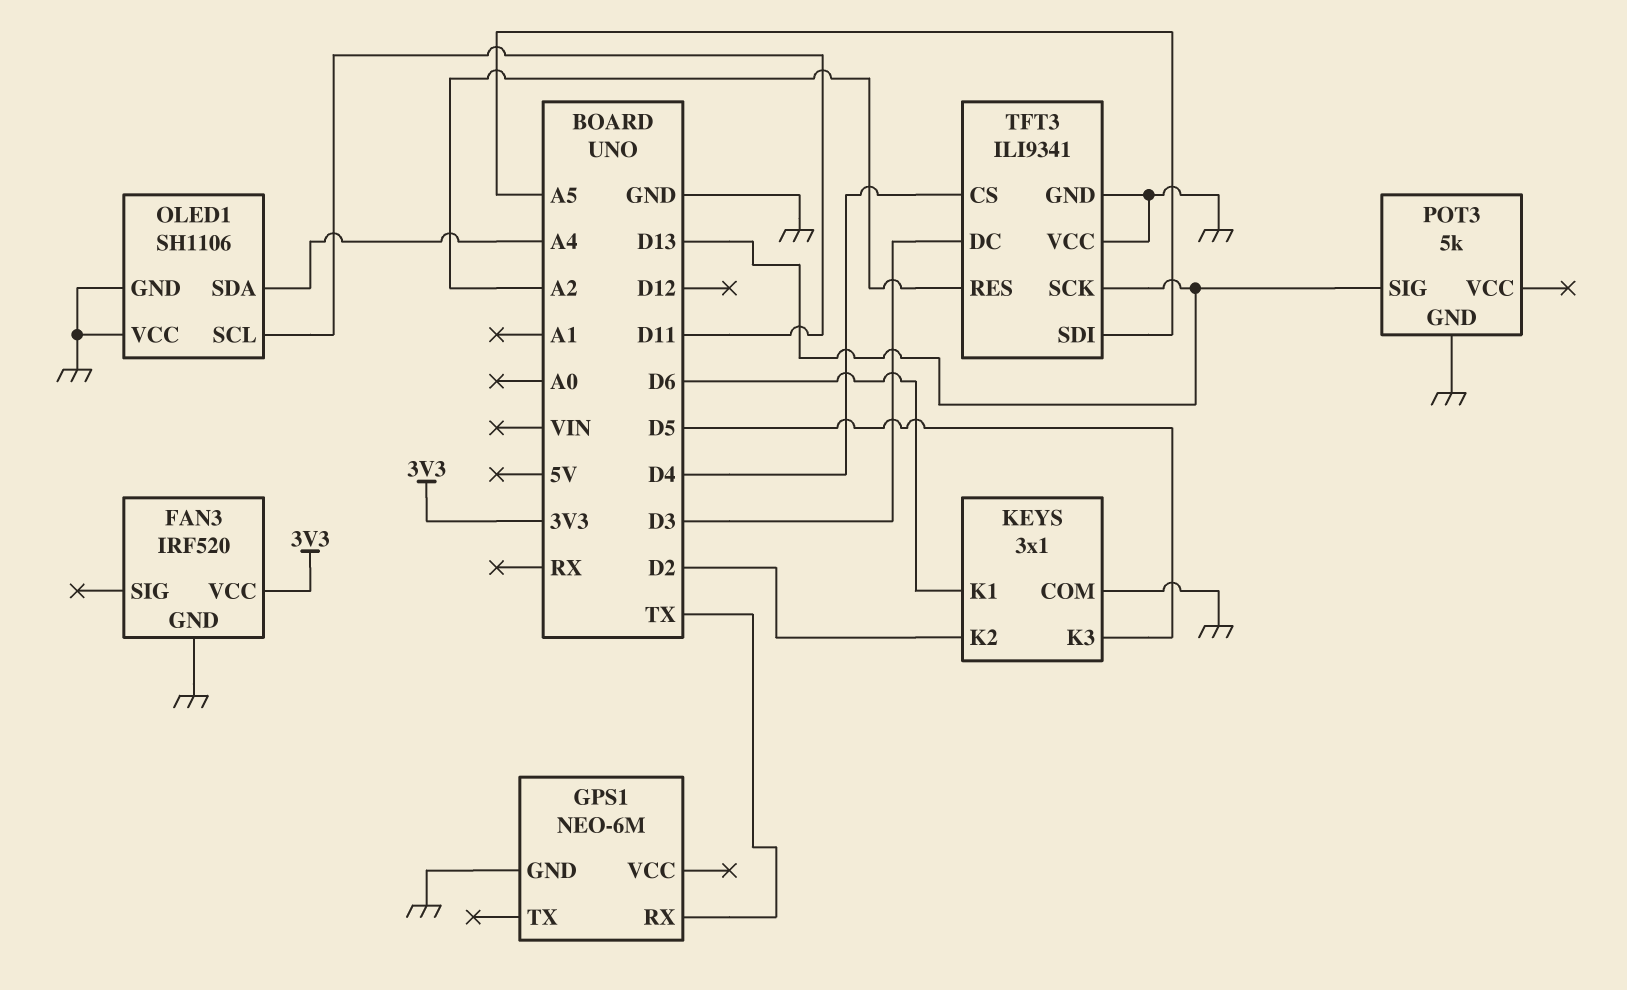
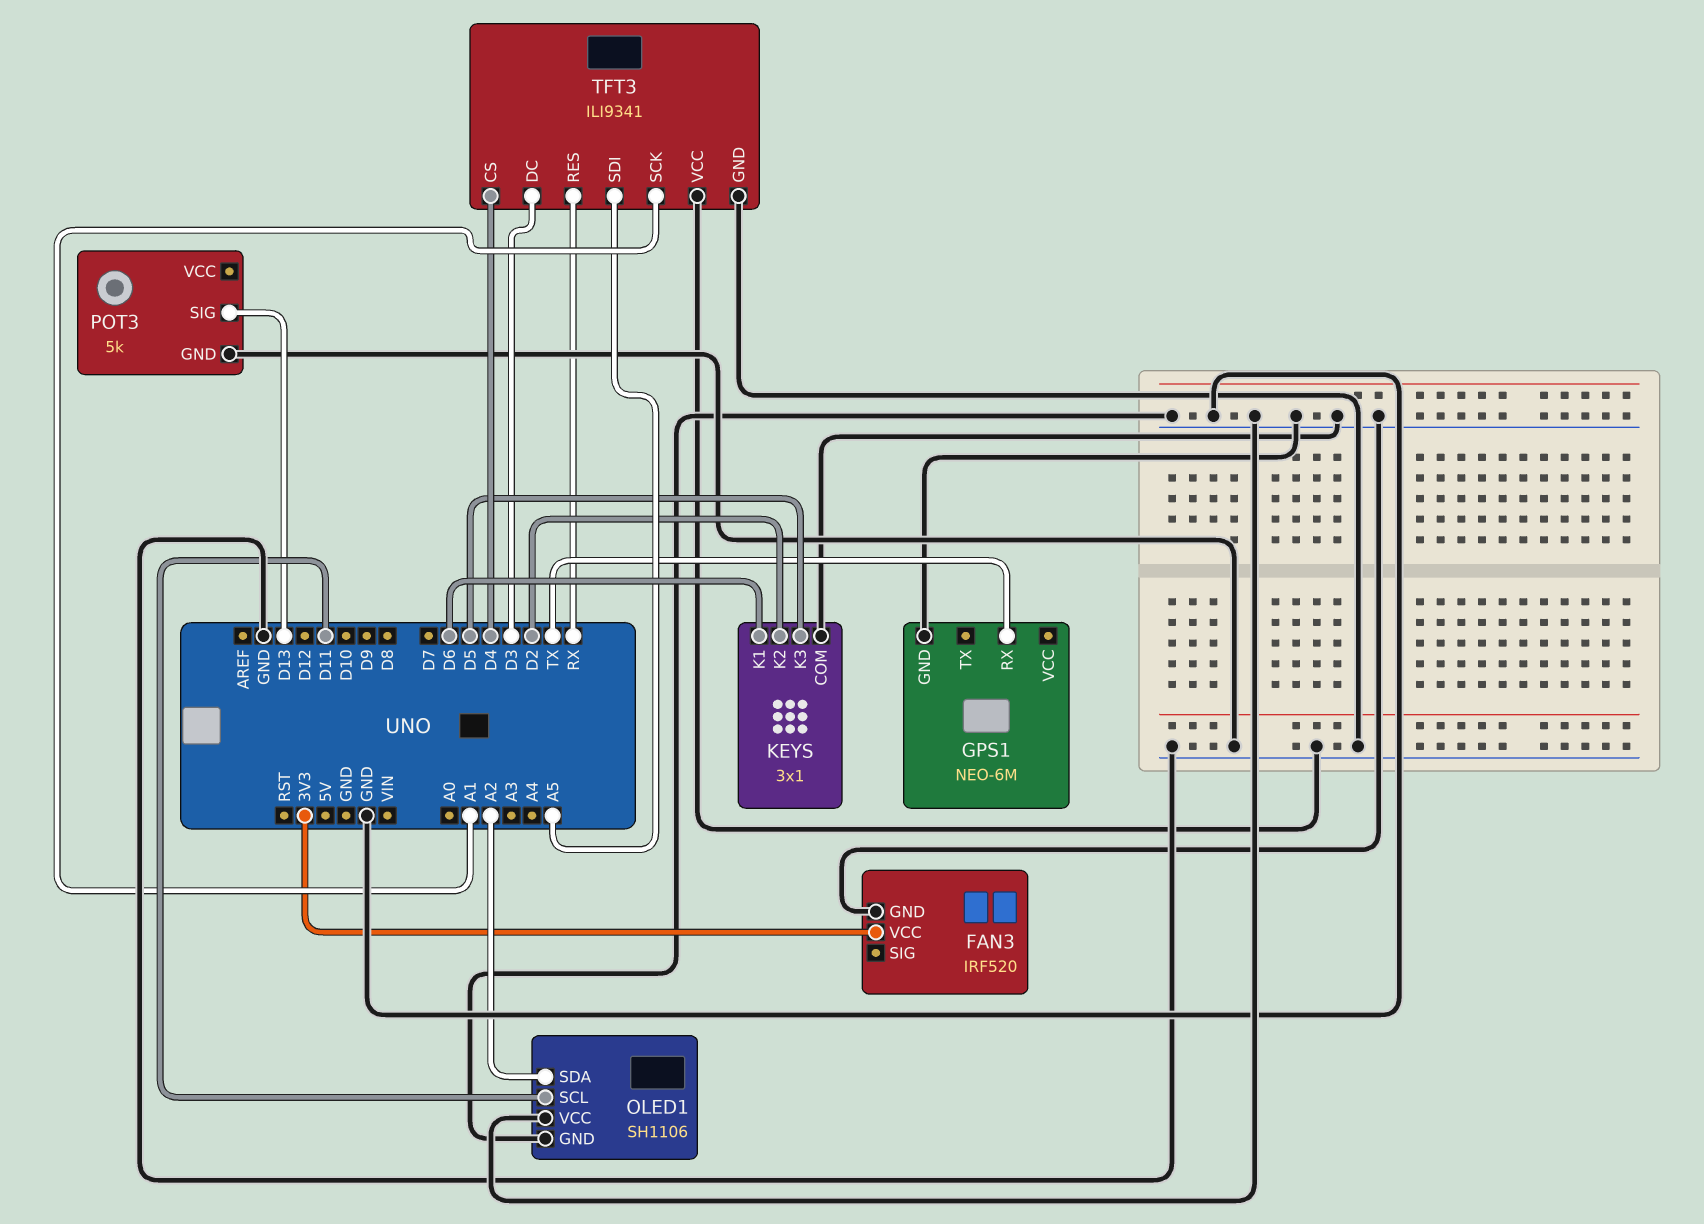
OLED1 pin SDA: A4 -> A2
TFT3 pin RES: A2 -> RX
TFT3 pin SCK: D13 -> A1

